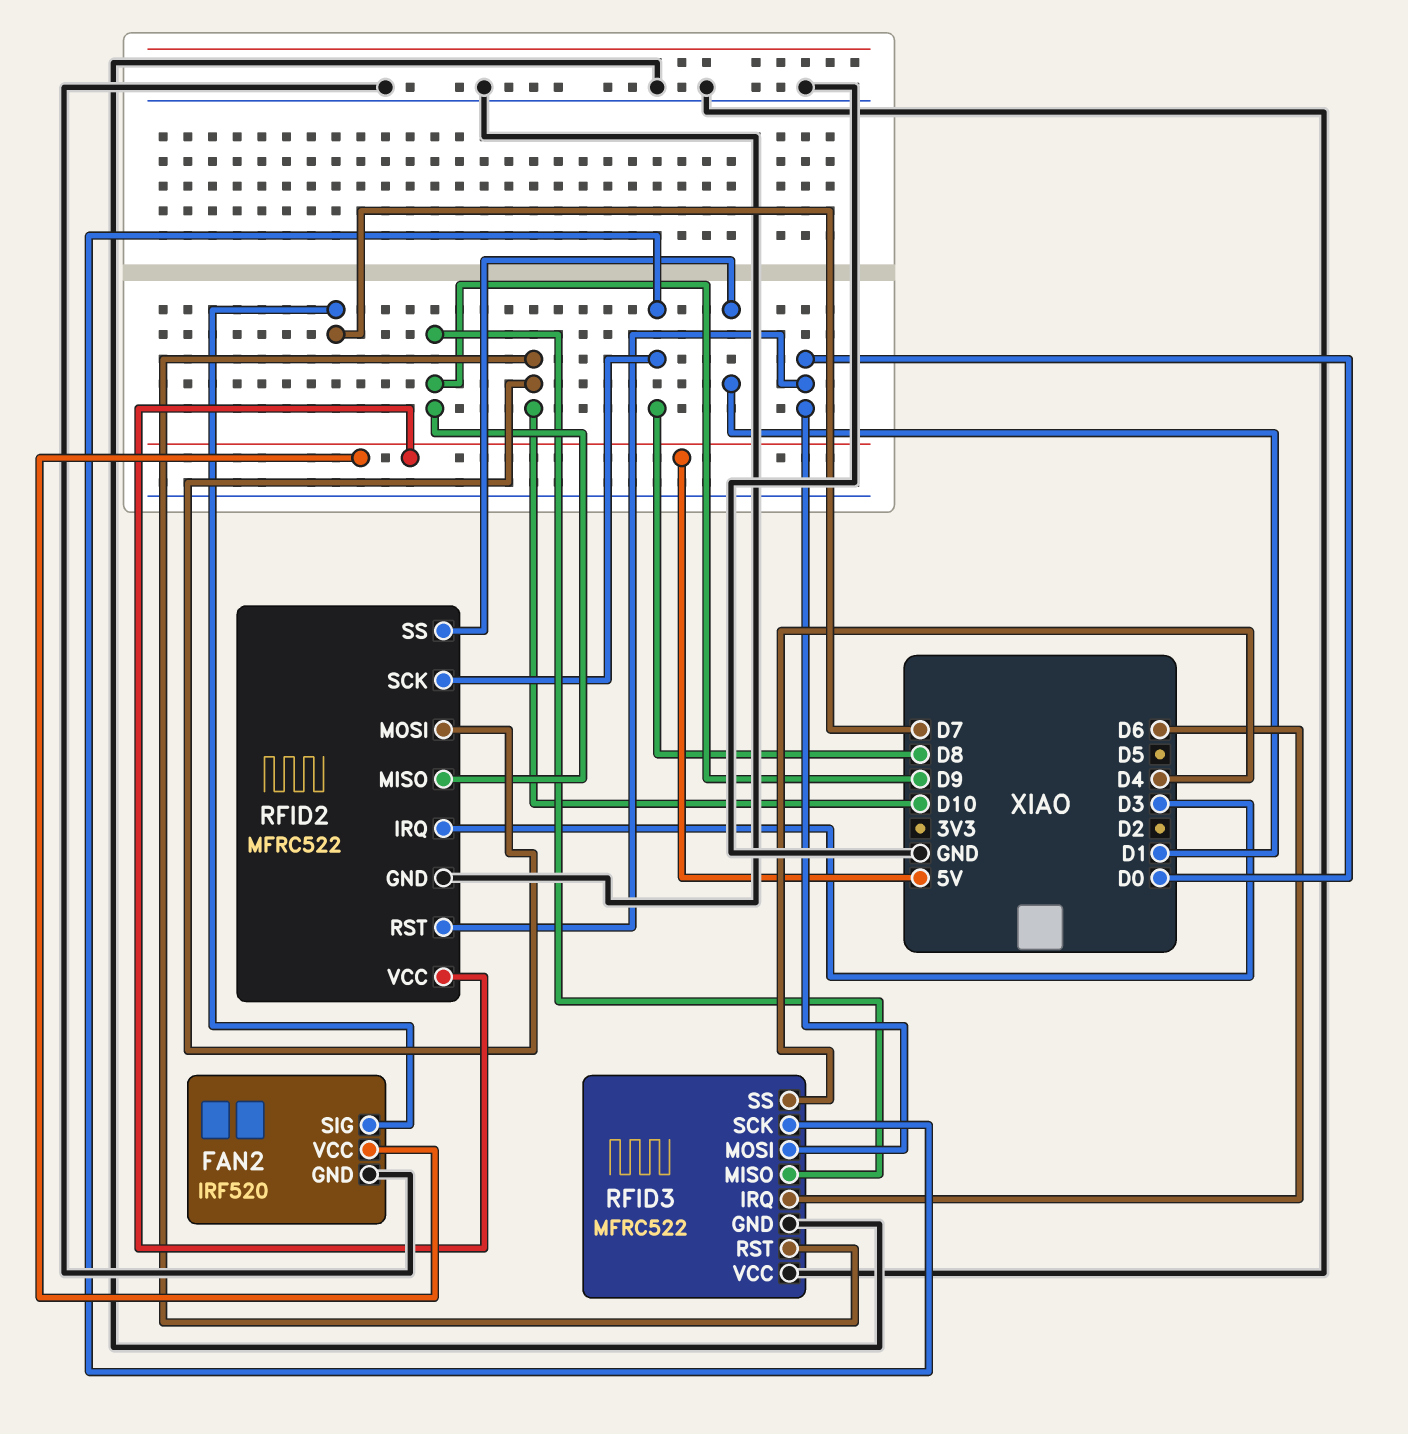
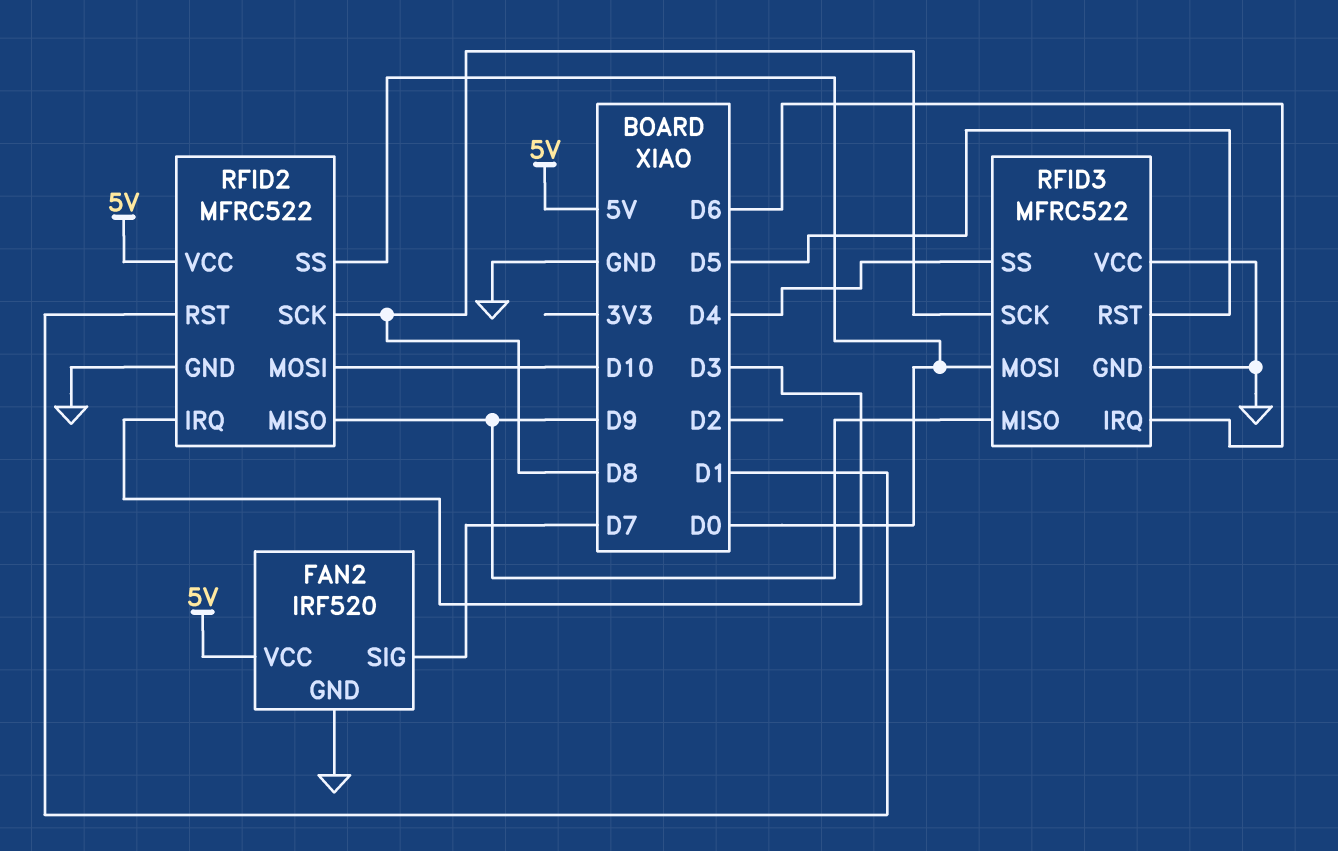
RFID2 pin RST: D0 -> D1
RFID2 pin SS: D1 -> D0
RFID3 pin RST: D10 -> D5

